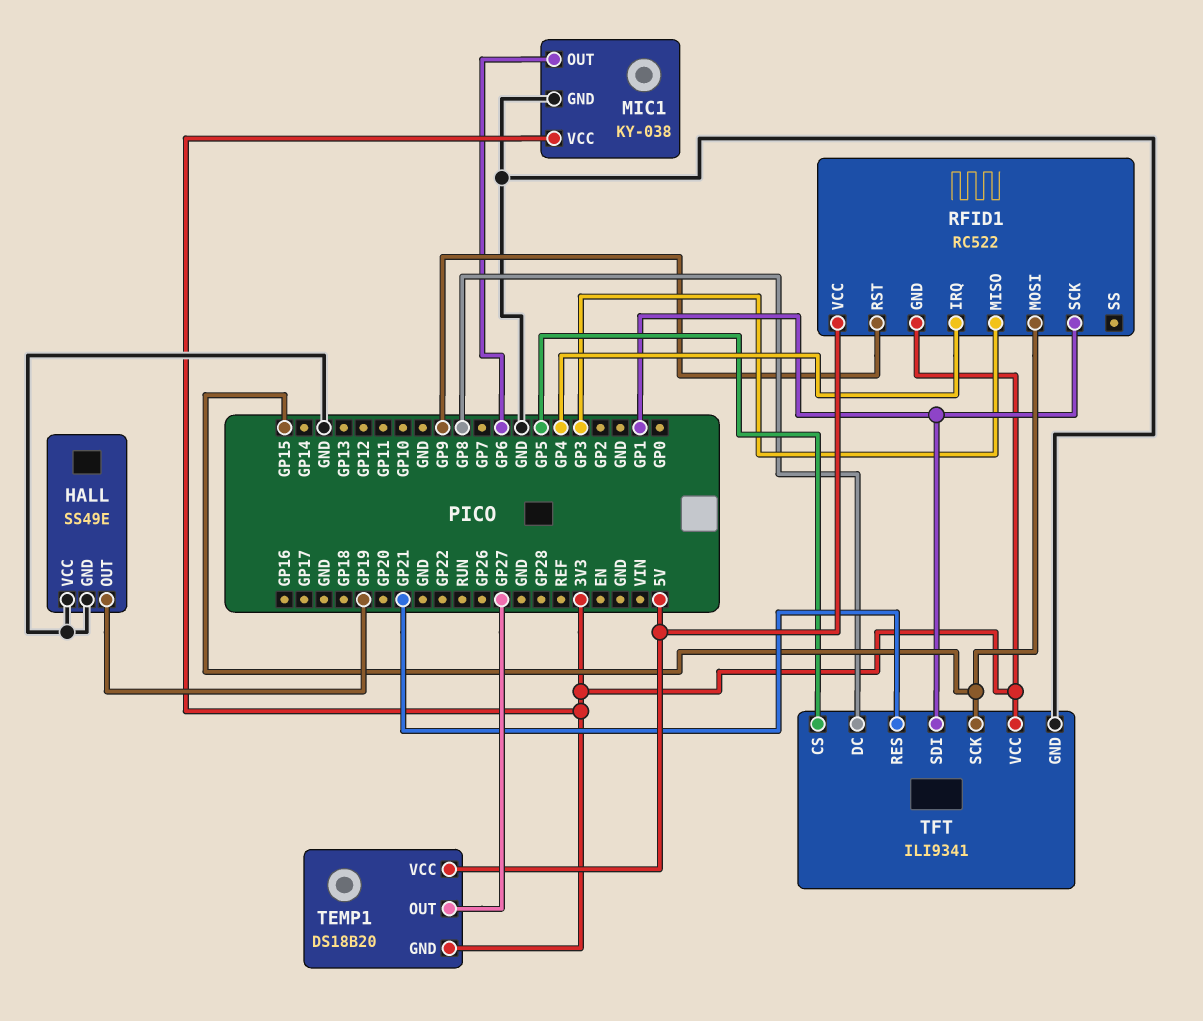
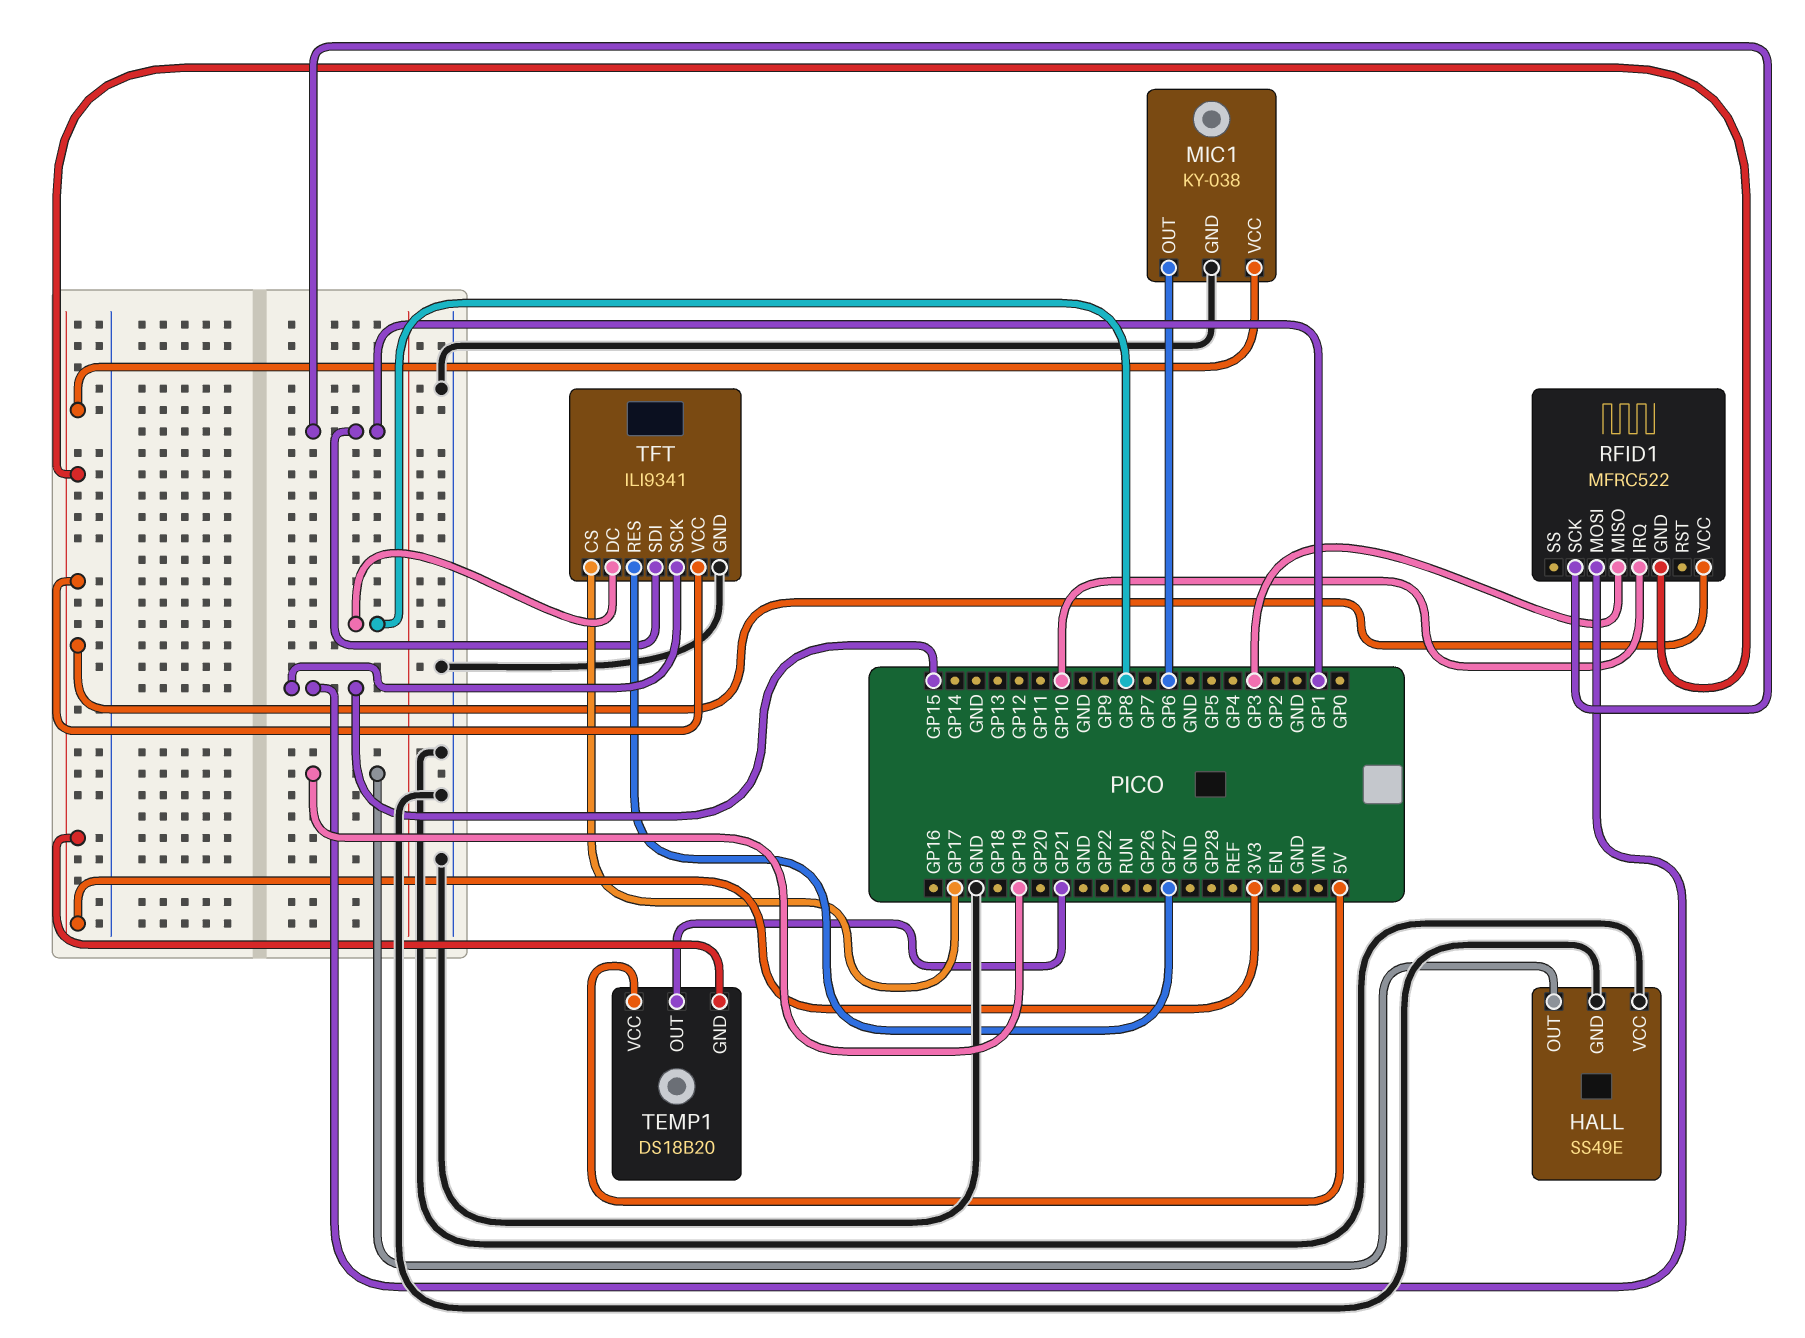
RFID1: RC522 -> MFRC522
RFID1 pin IRQ: GP4 -> GP10
RFID1 pin RST: GP9 -> none
RFID1 pin VCC: 5V -> 3V3
TEMP1 pin OUT: GP27 -> GP21
TFT pin CS: GP5 -> GP17
TFT pin RES: GP21 -> GP27

